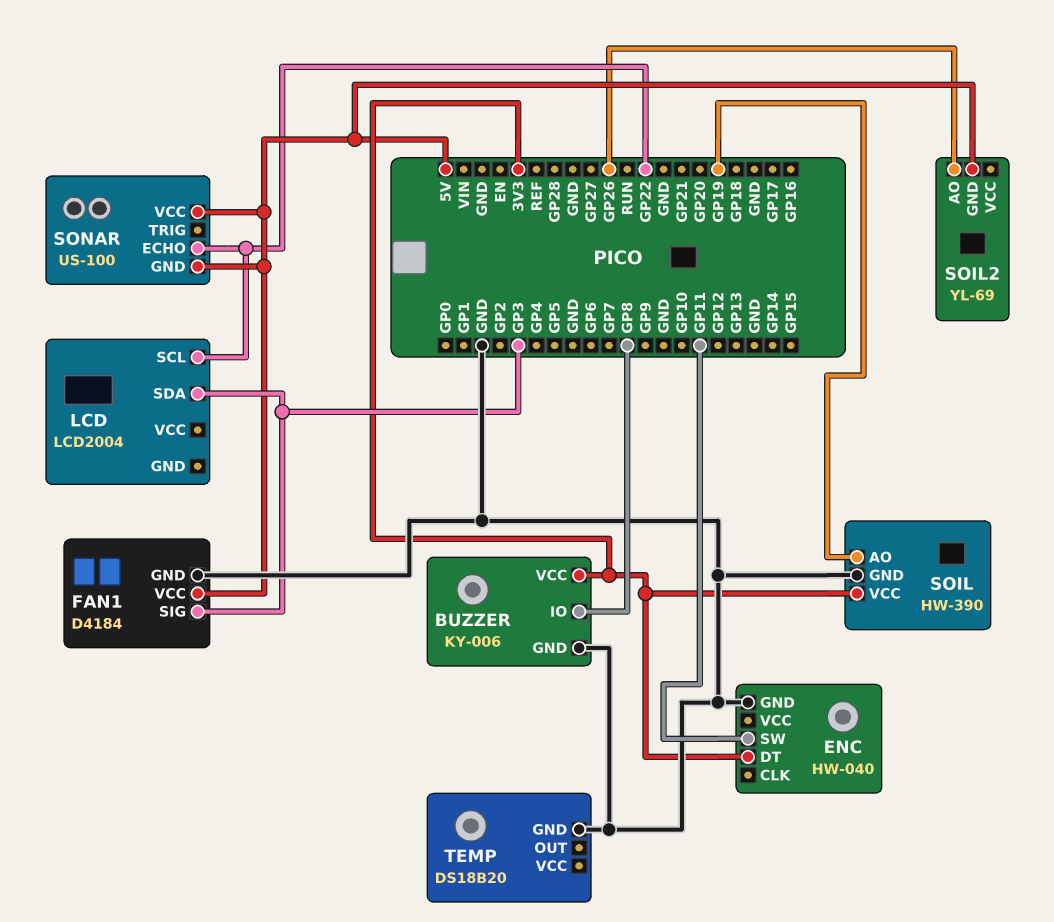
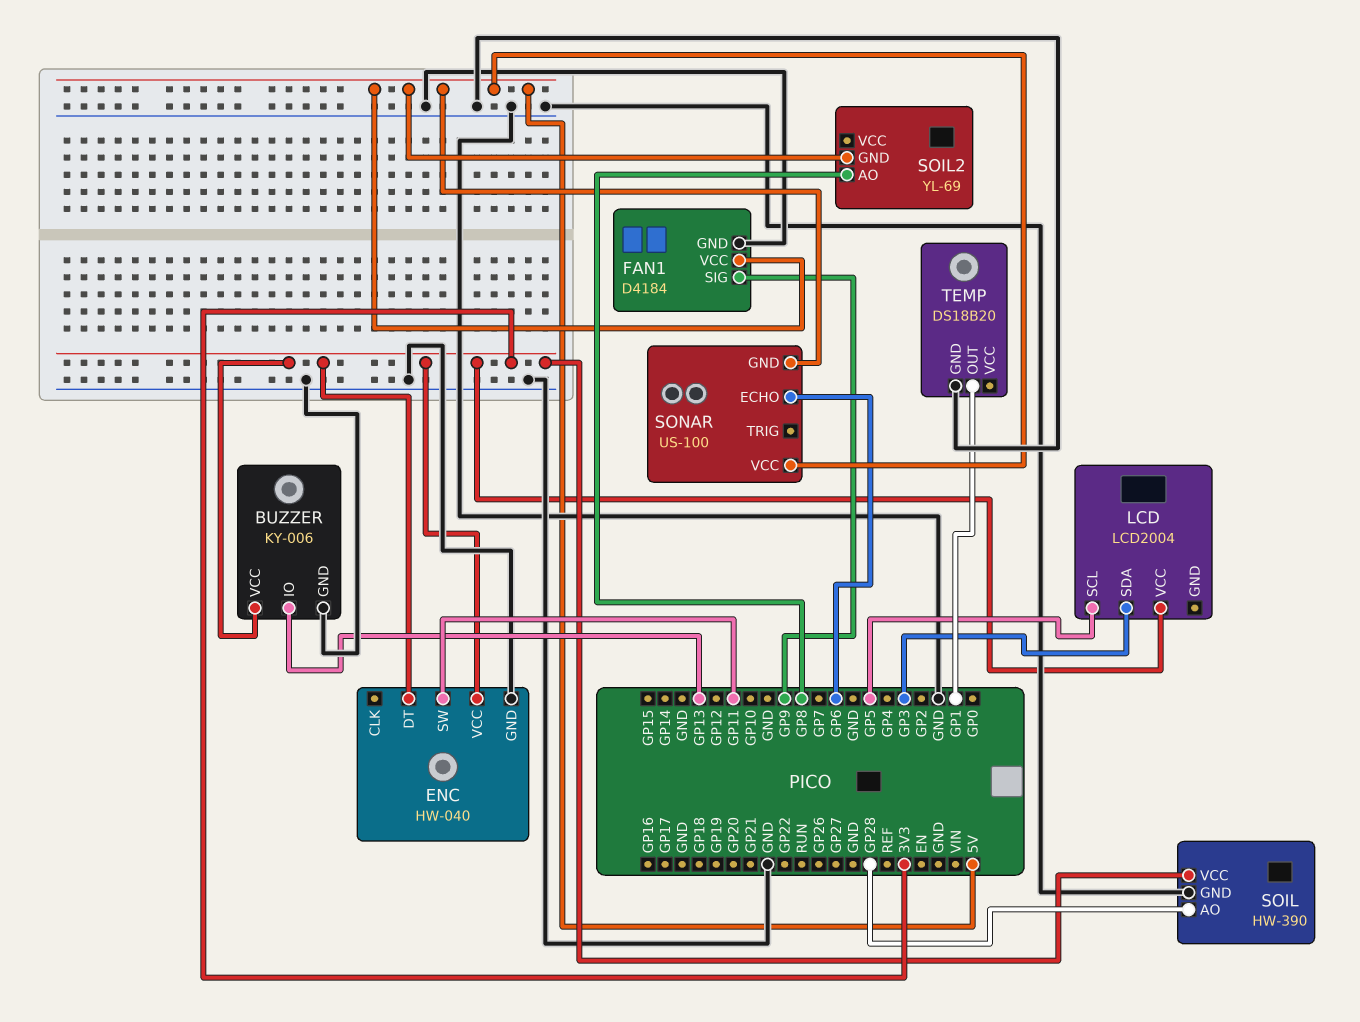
BUZZER pin IO: GP8 -> GP13
ENC pin VCC: none -> 3V3
FAN1 pin SIG: GP3 -> GP9
LCD pin SCL: GP22 -> GP5
LCD pin VCC: none -> 3V3
SOIL pin AO: GP19 -> GP28
SOIL2 pin AO: GP26 -> GP8
SONAR pin ECHO: GP22 -> GP6
TEMP pin OUT: none -> GP1

